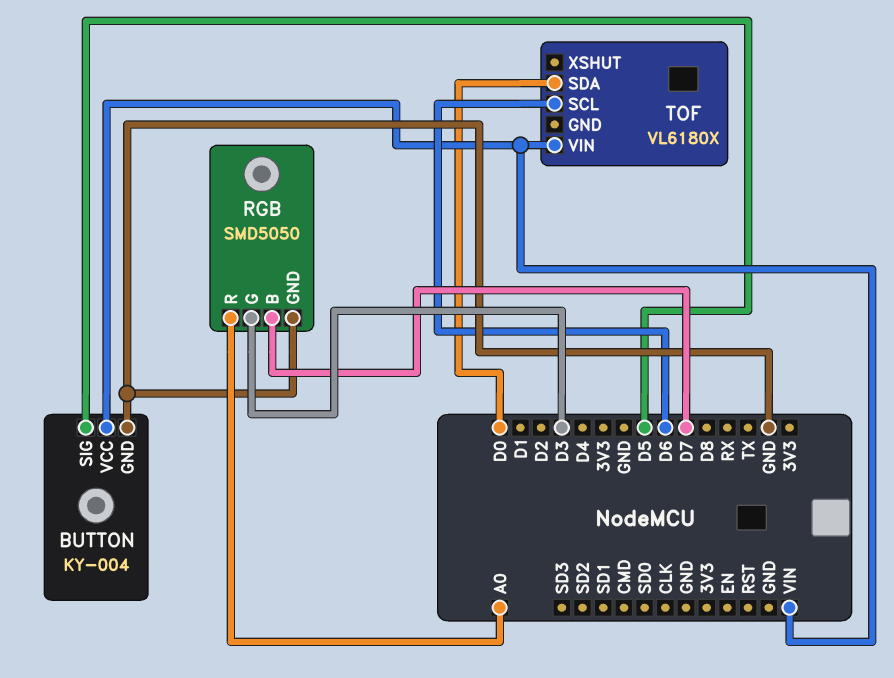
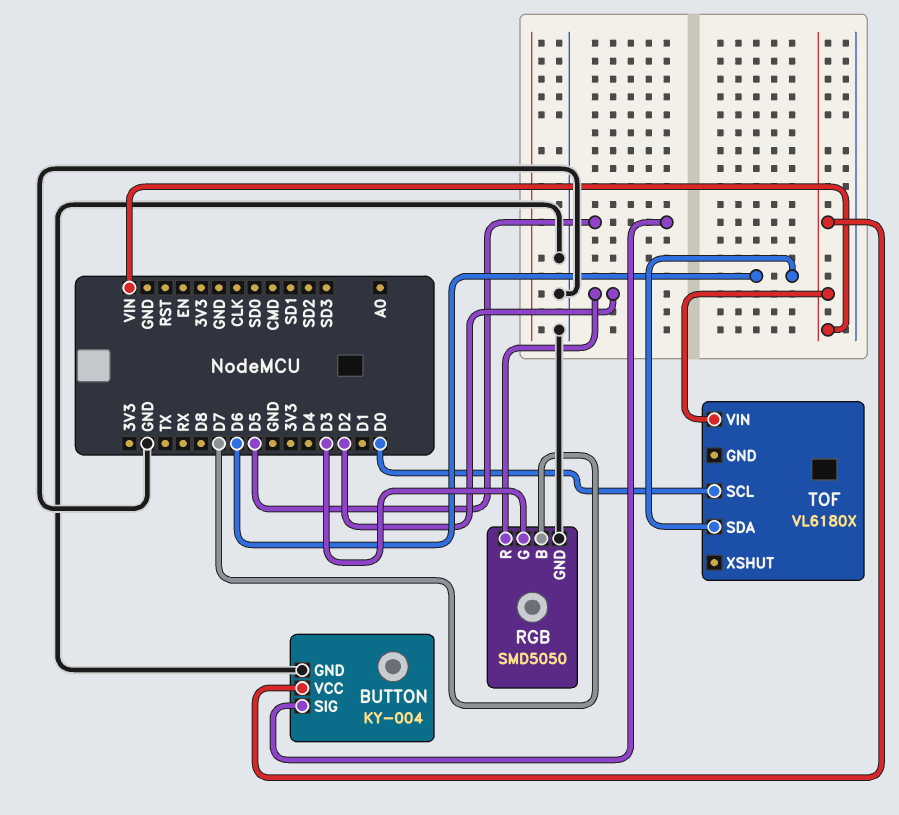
RGB pin R: A0 -> D2
TOF pin SCL: D6 -> D0
TOF pin SDA: D0 -> D6

